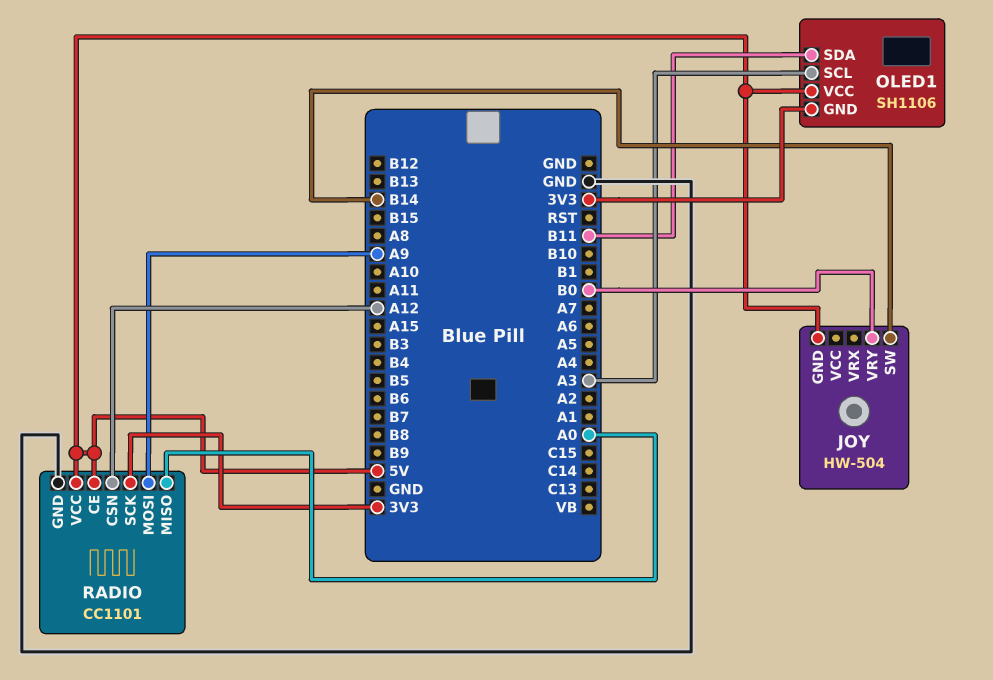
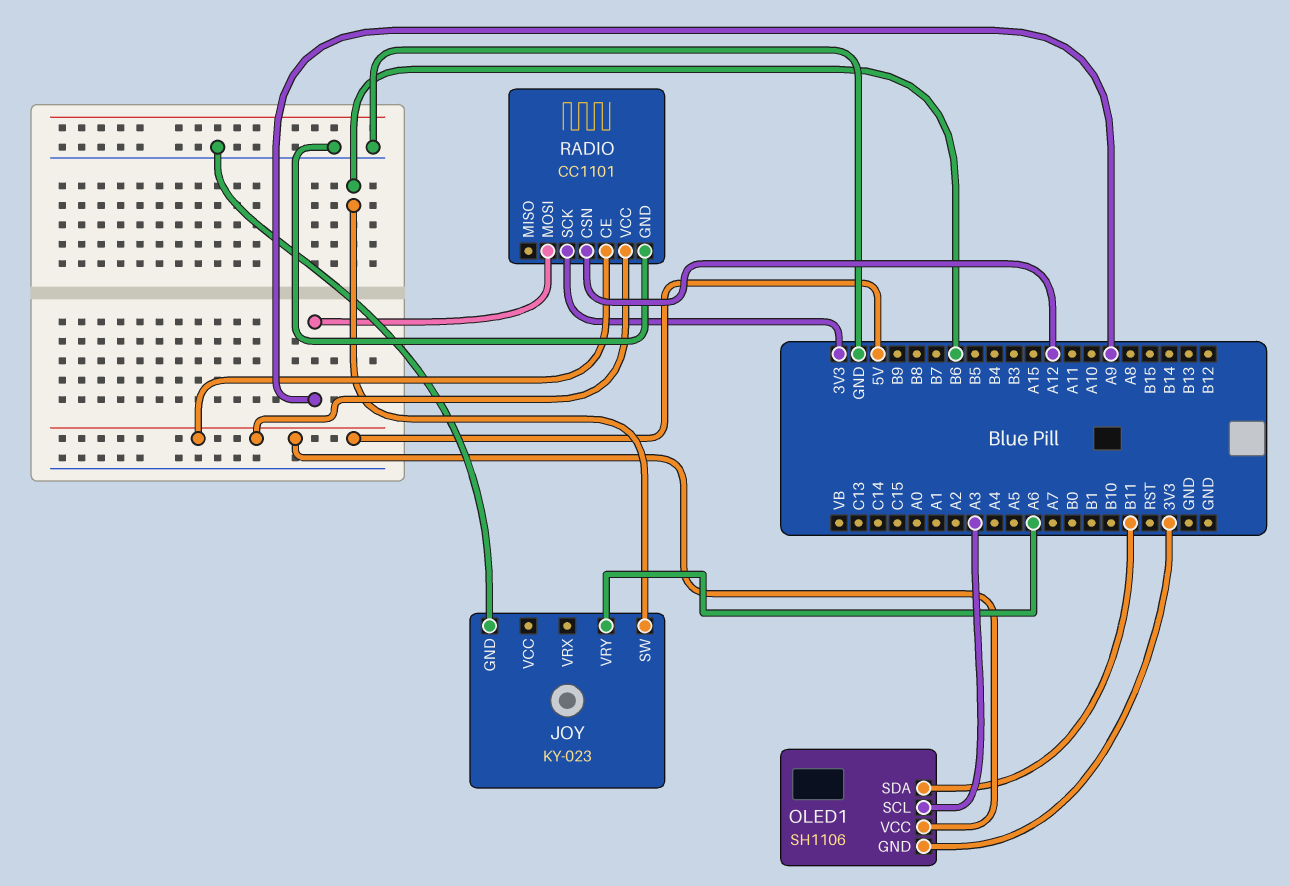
JOY: HW-504 -> KY-023
JOY pin GND: 5V -> GND
JOY pin SW: B14 -> B6
JOY pin VRY: B0 -> A6
RADIO pin MISO: A0 -> none

